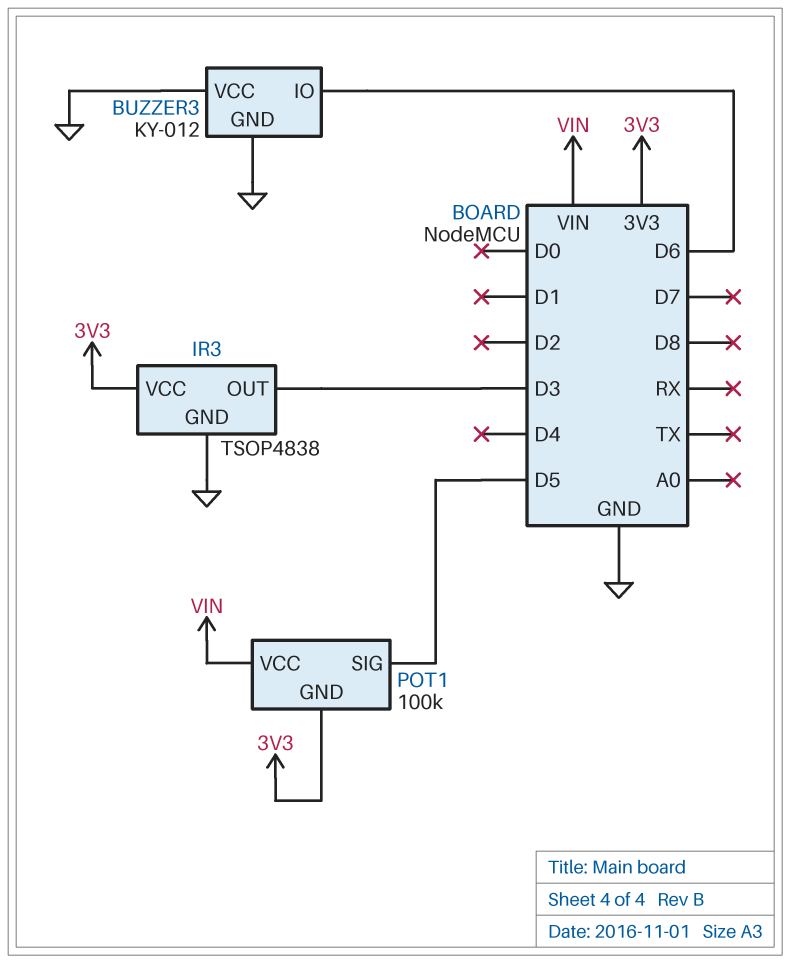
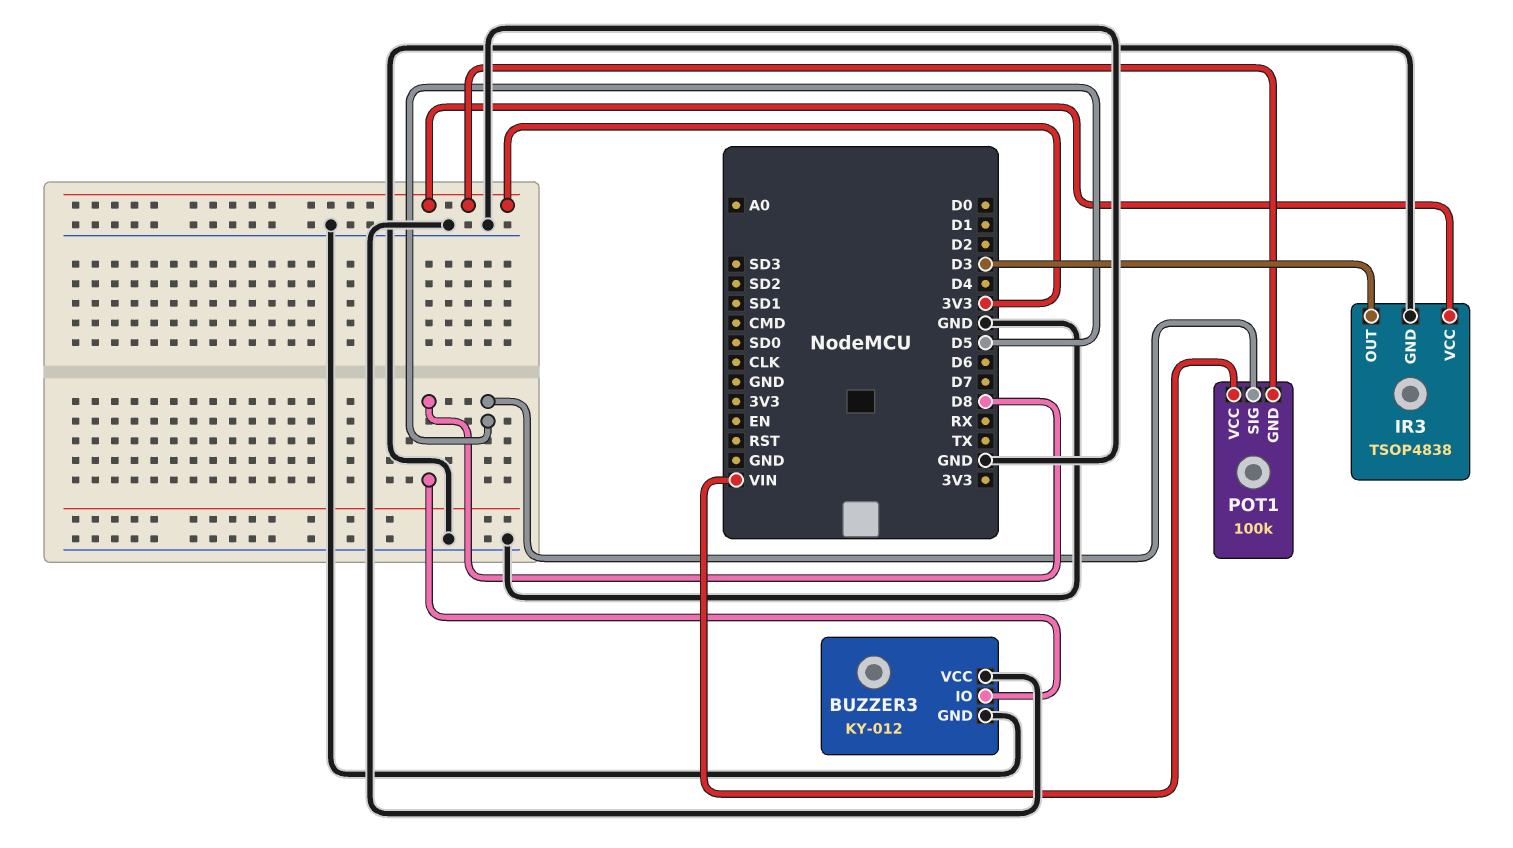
BUZZER3 pin IO: D6 -> D8

